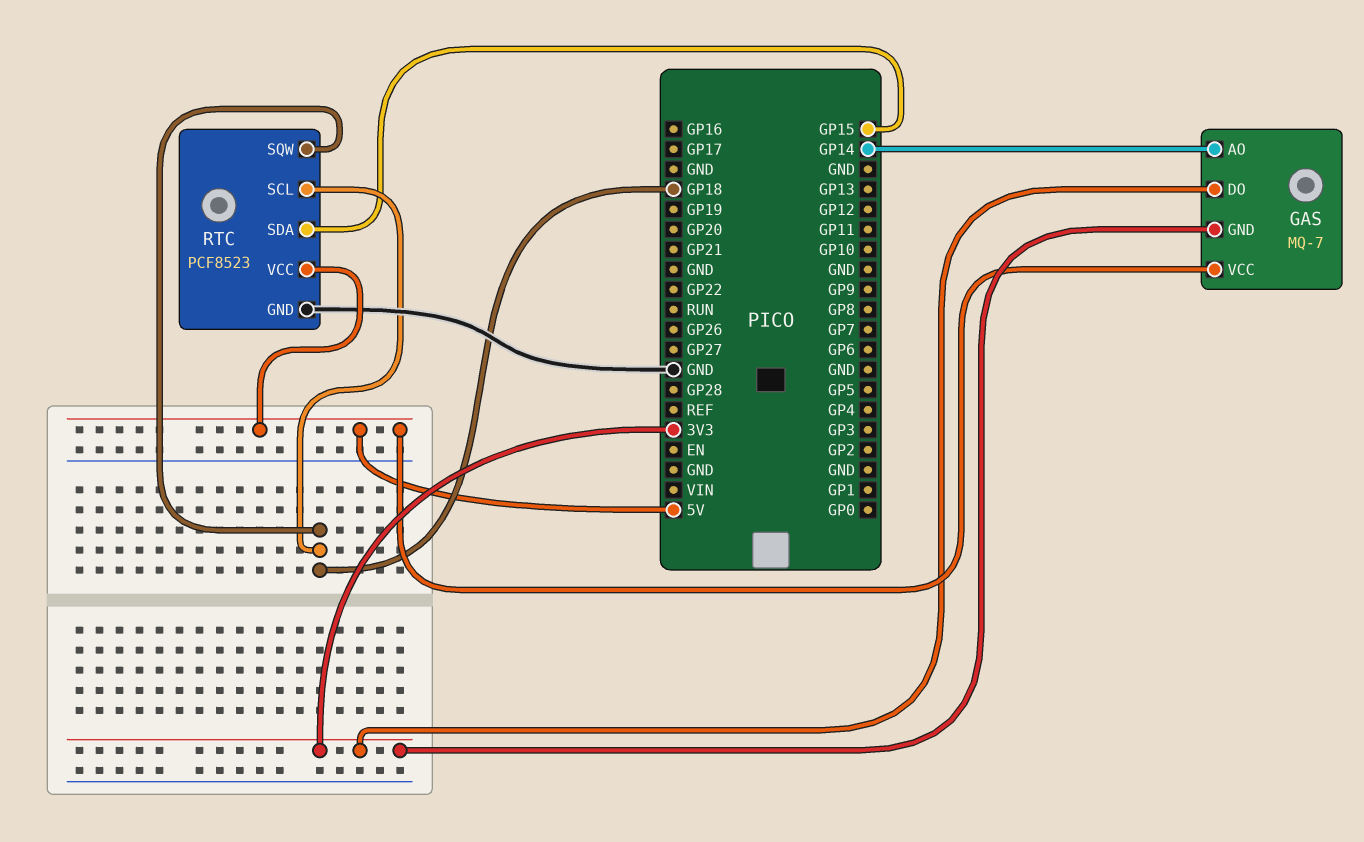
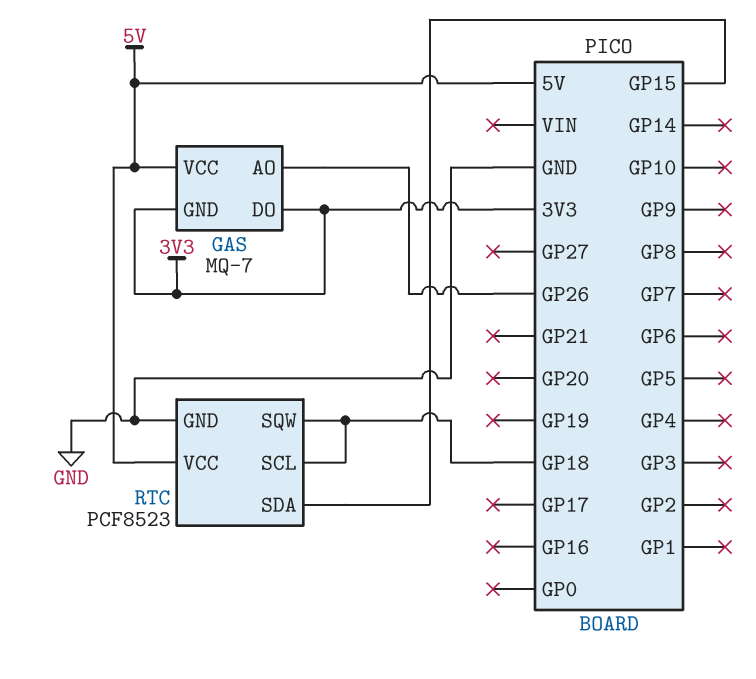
GAS pin AO: GP14 -> GP26

